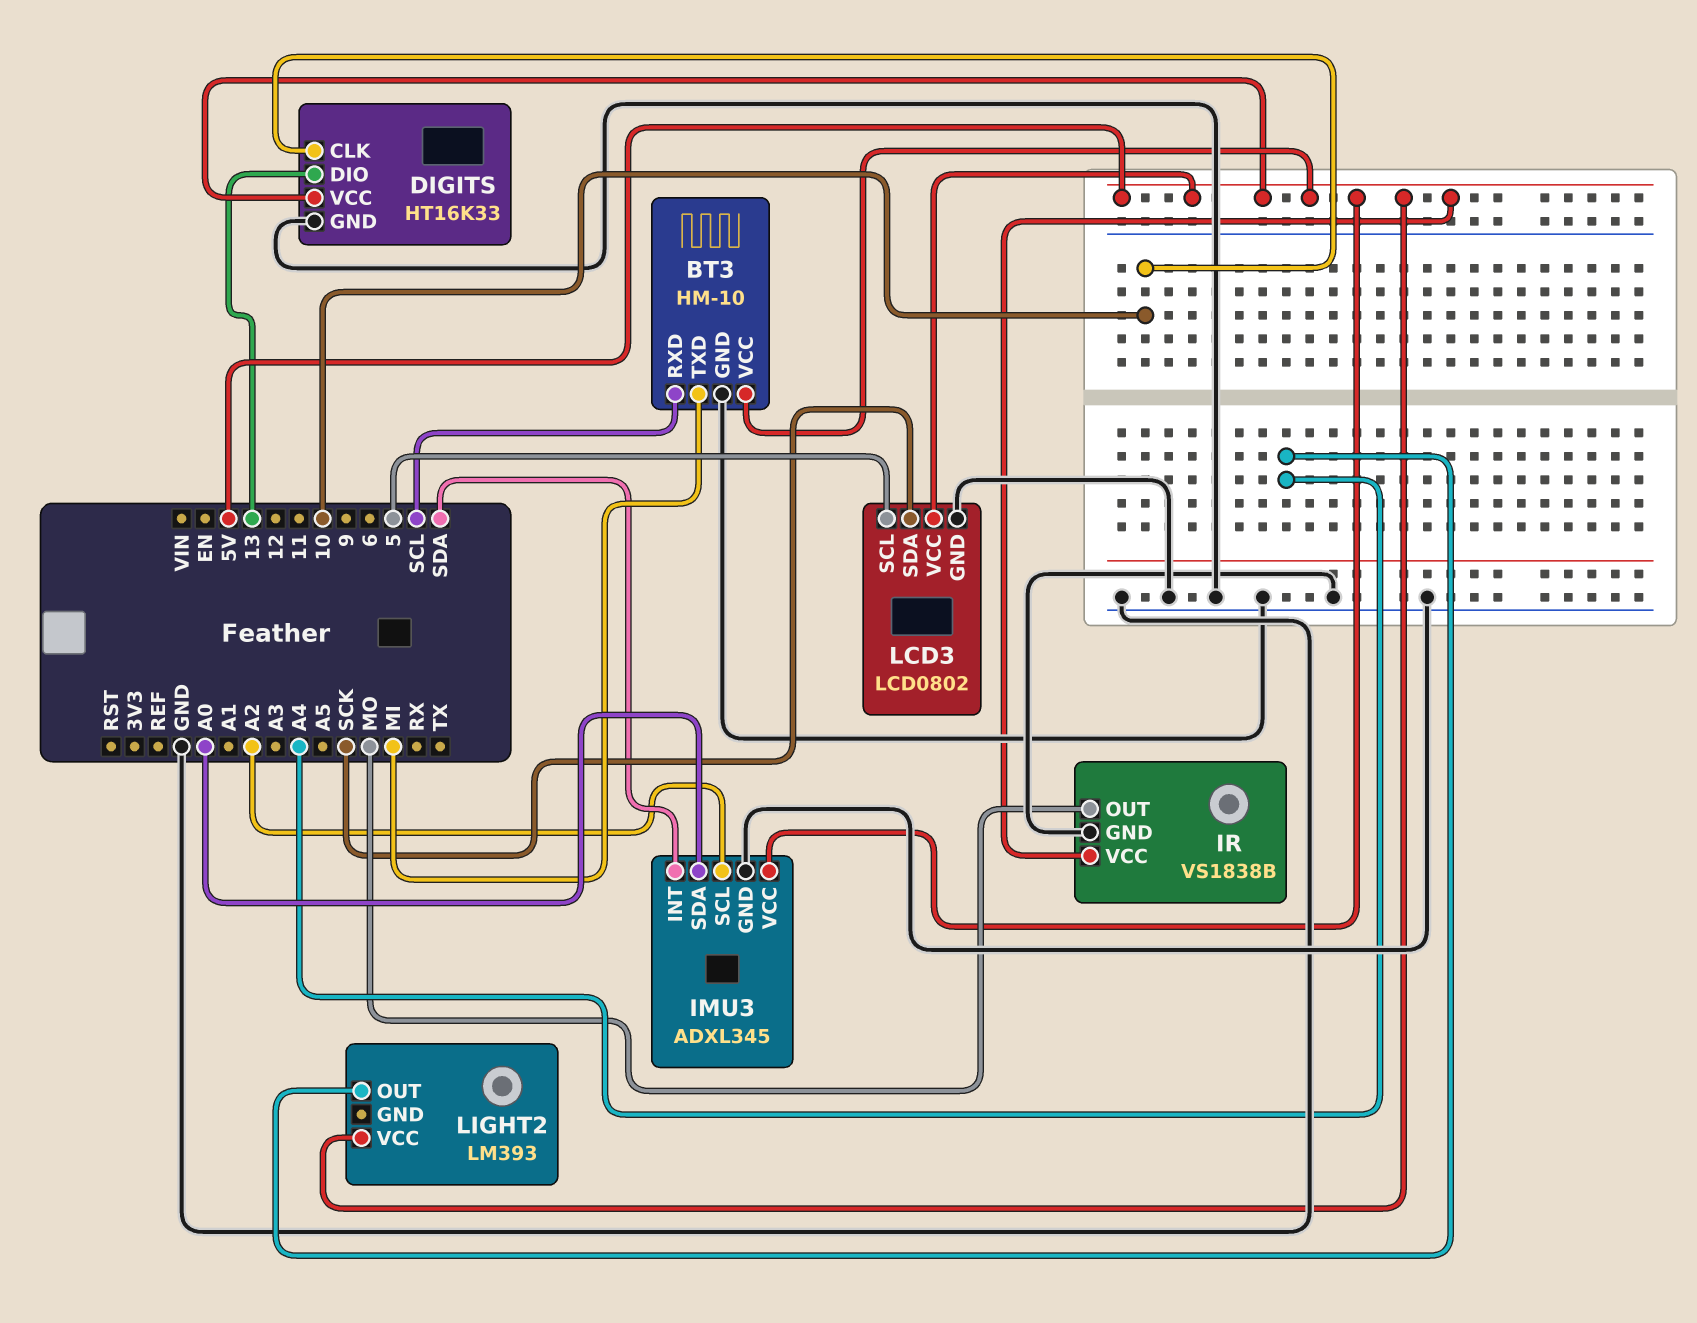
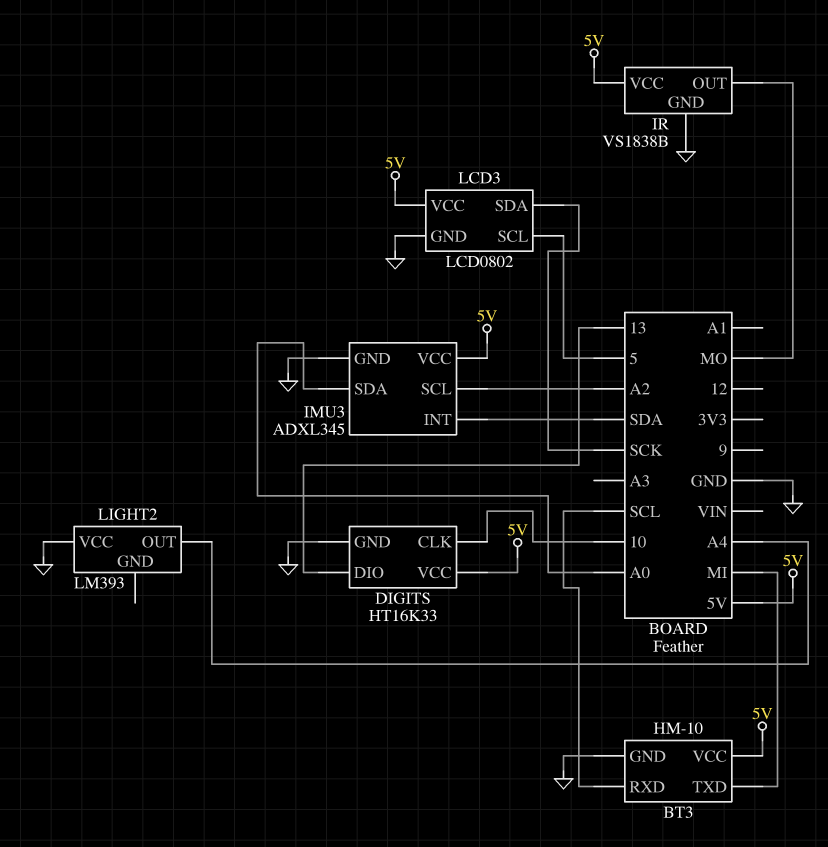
LIGHT2 pin VCC: 5V -> GND

